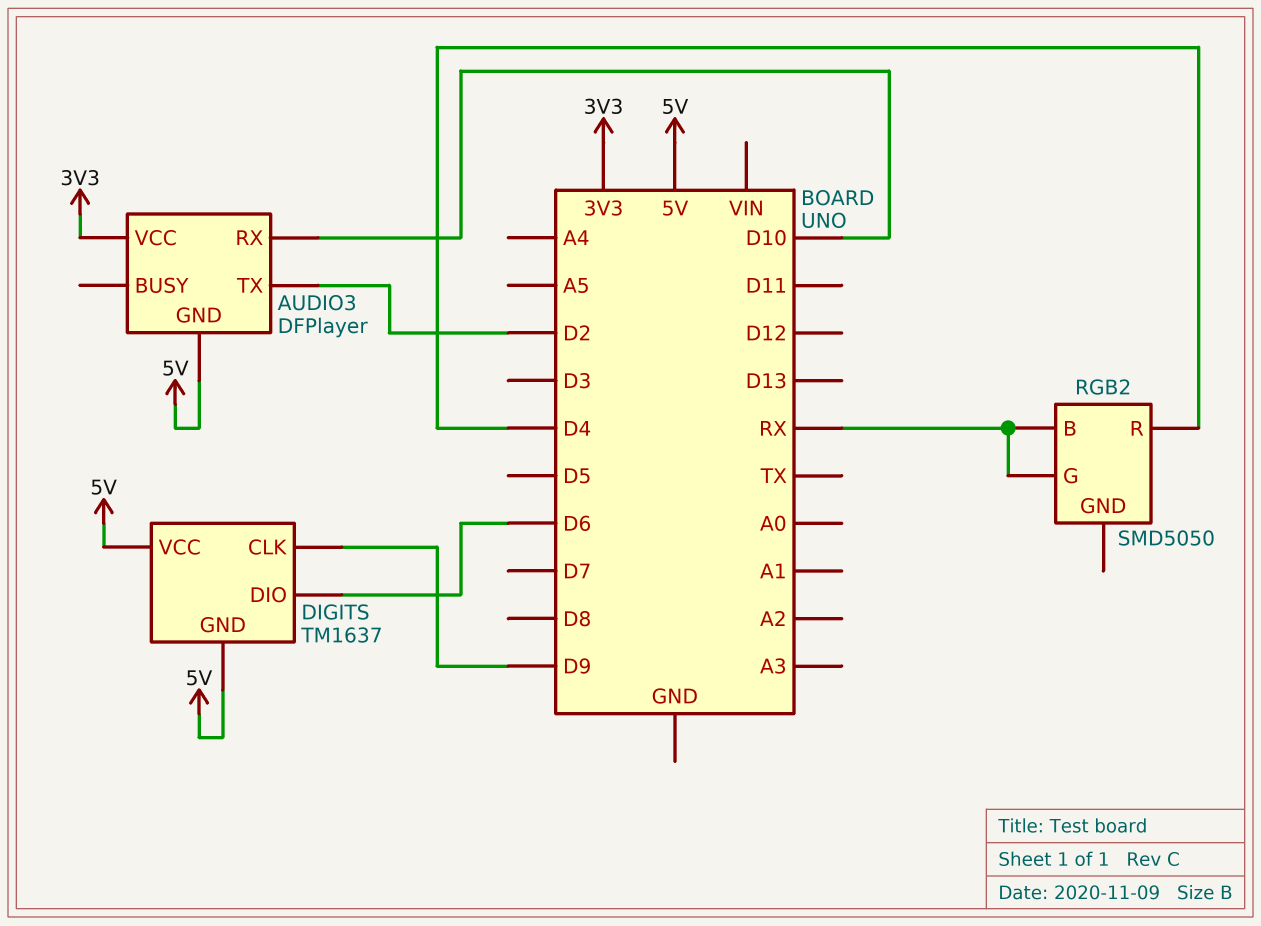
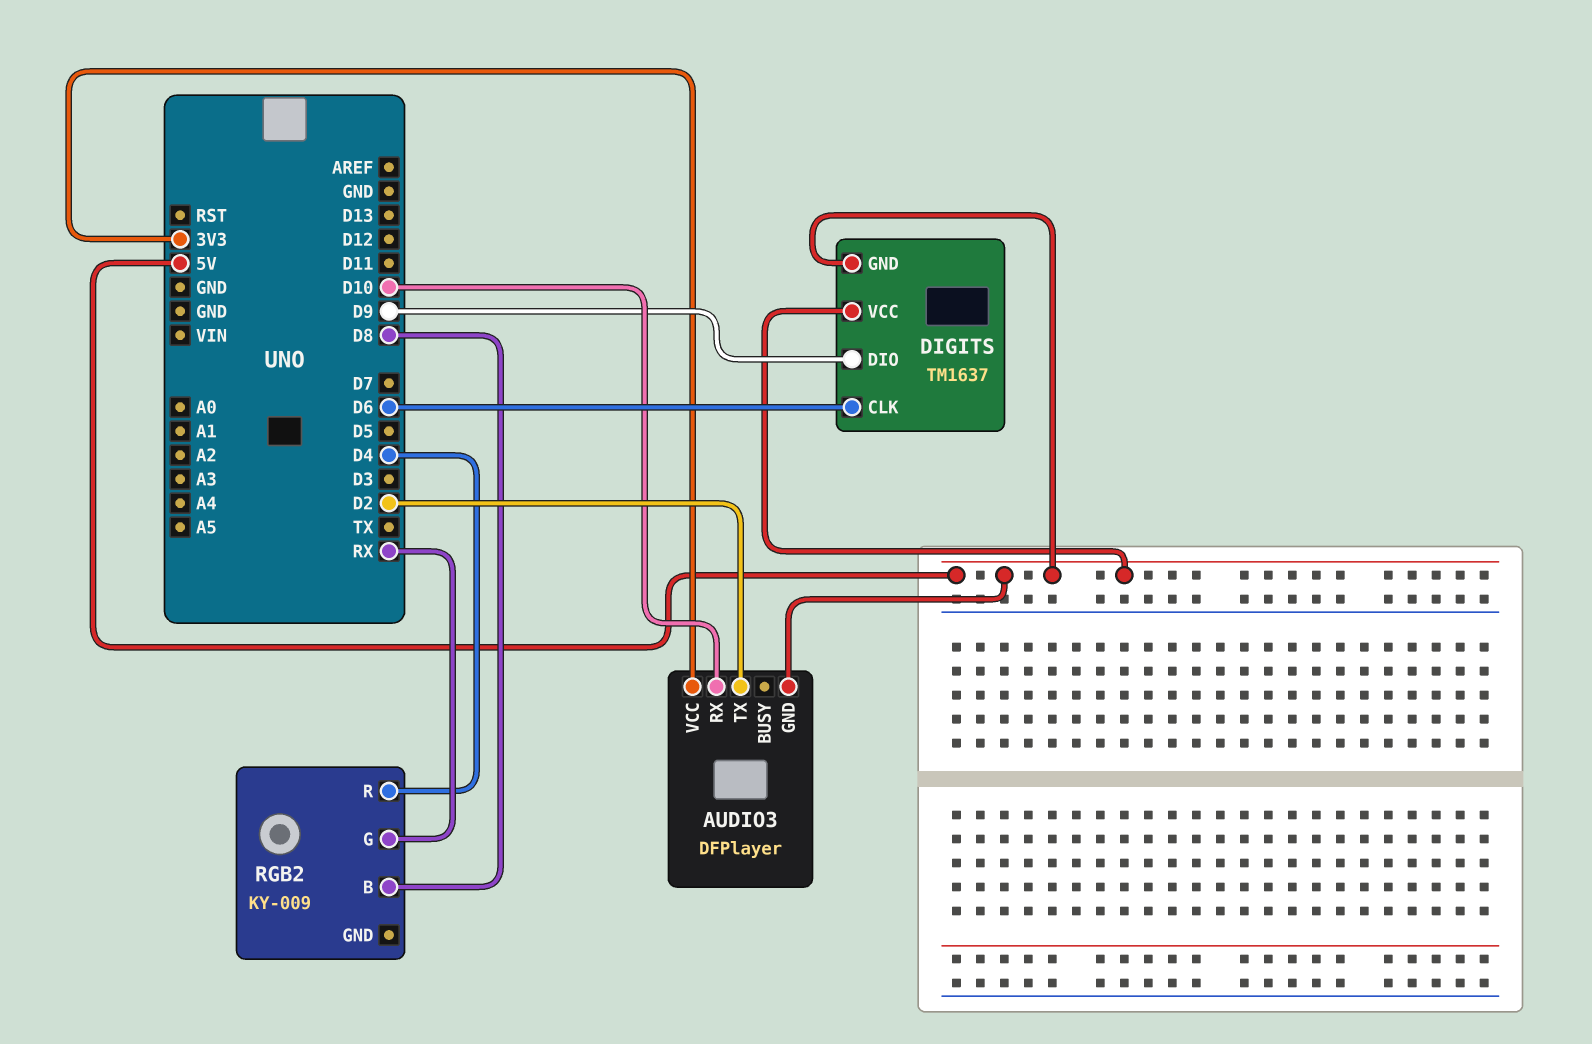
DIGITS pin CLK: D9 -> D6
DIGITS pin DIO: D6 -> D9
RGB2: SMD5050 -> KY-009
RGB2 pin B: RX -> D8

